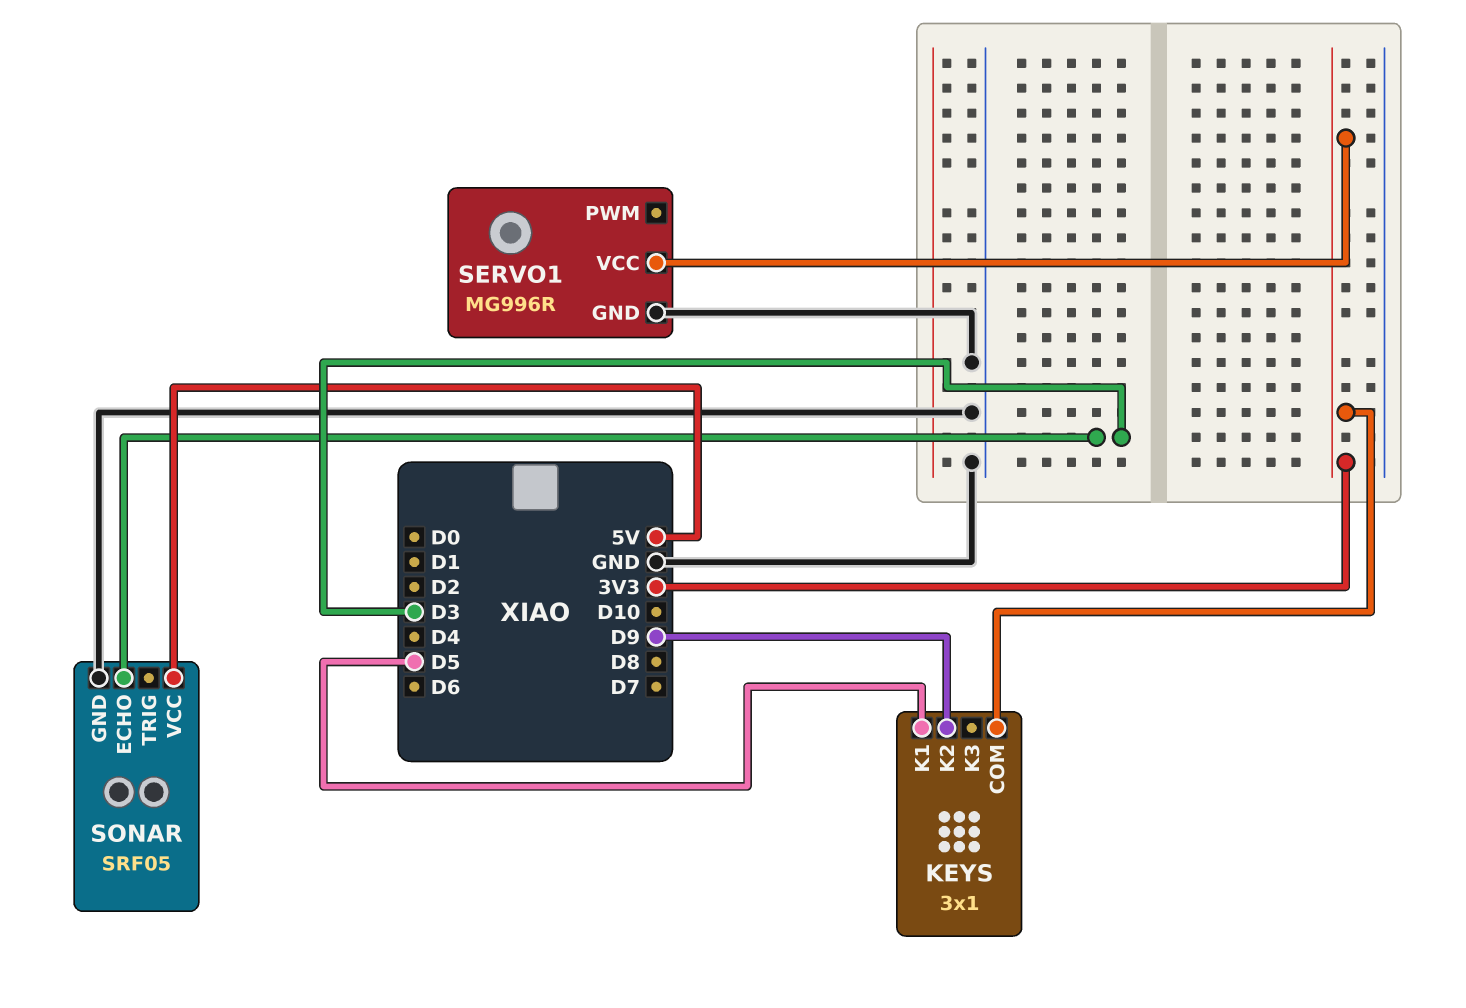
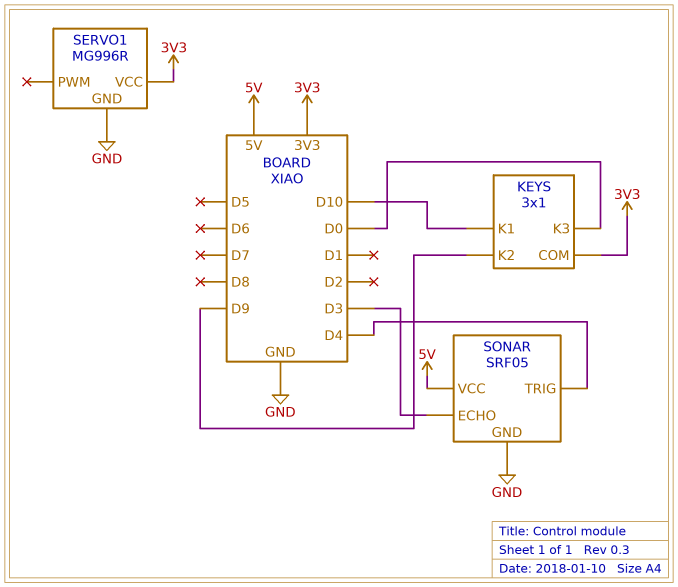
KEYS pin K1: D5 -> D10
KEYS pin K3: none -> D0
SONAR pin TRIG: none -> D4

